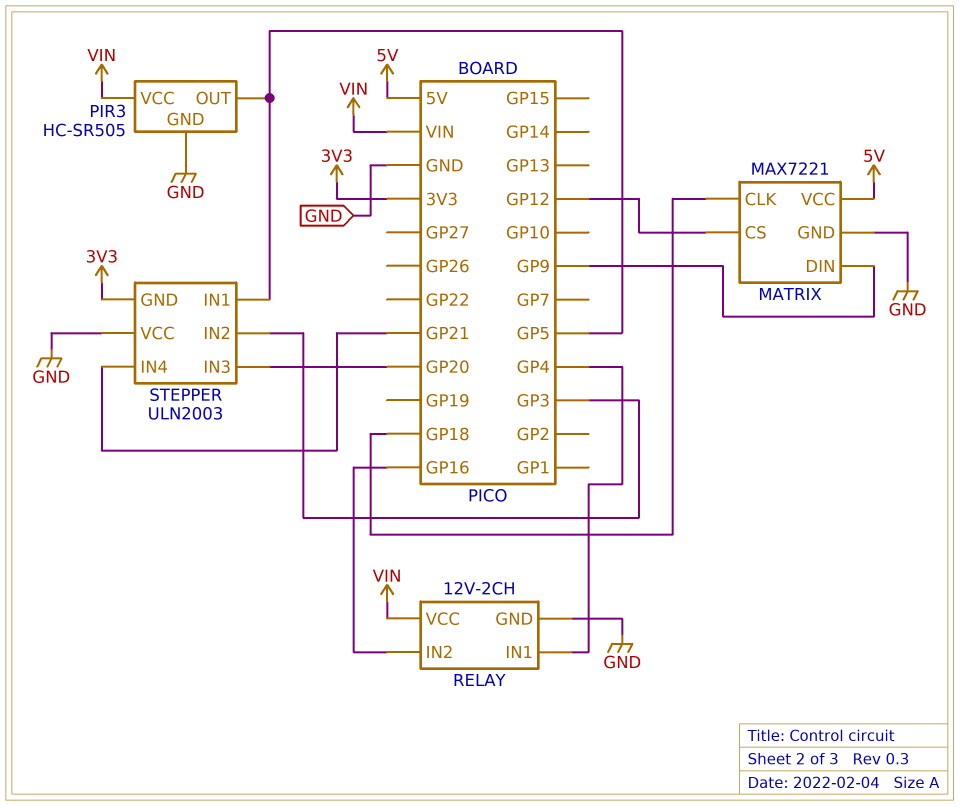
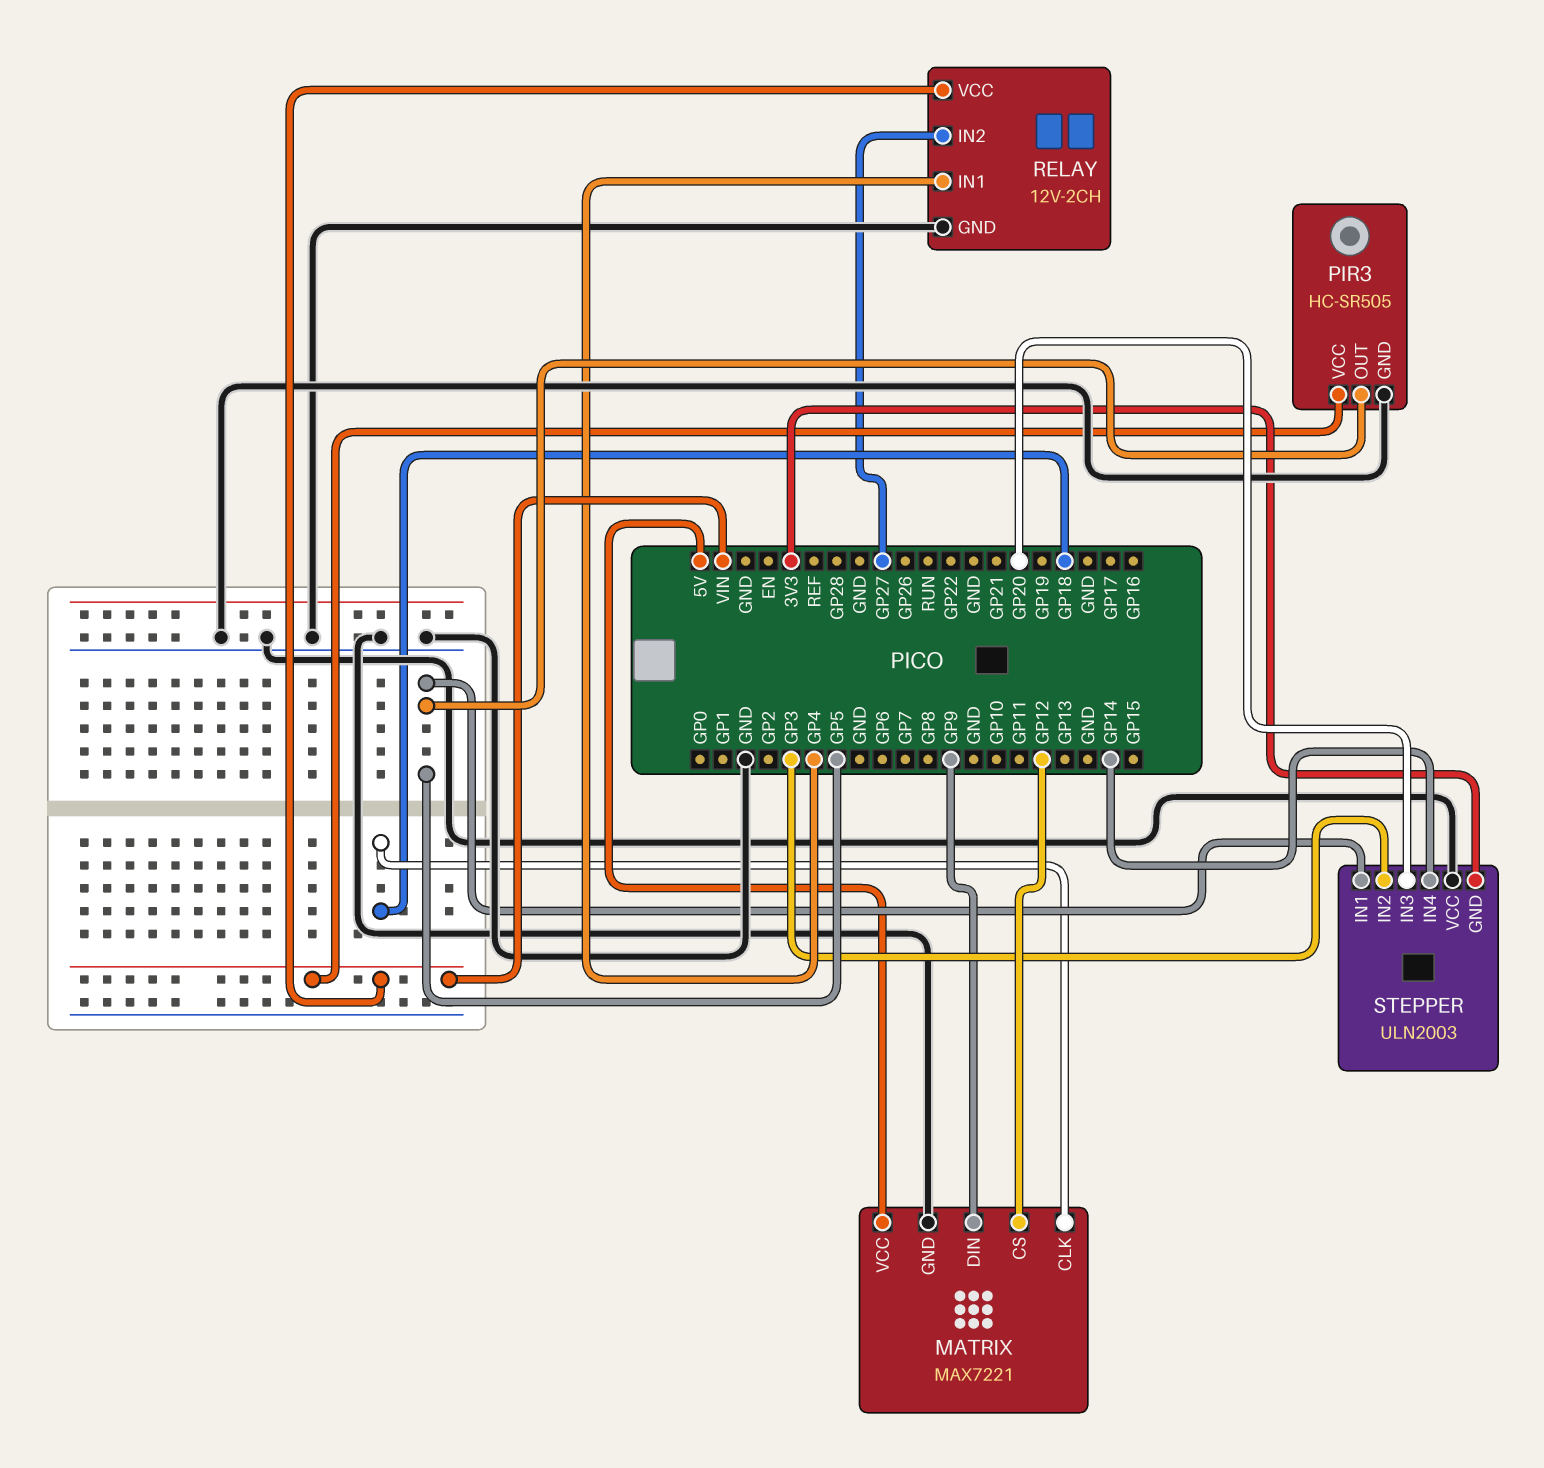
RELAY pin IN2: GP16 -> GP27
STEPPER pin IN4: GP21 -> GP14

